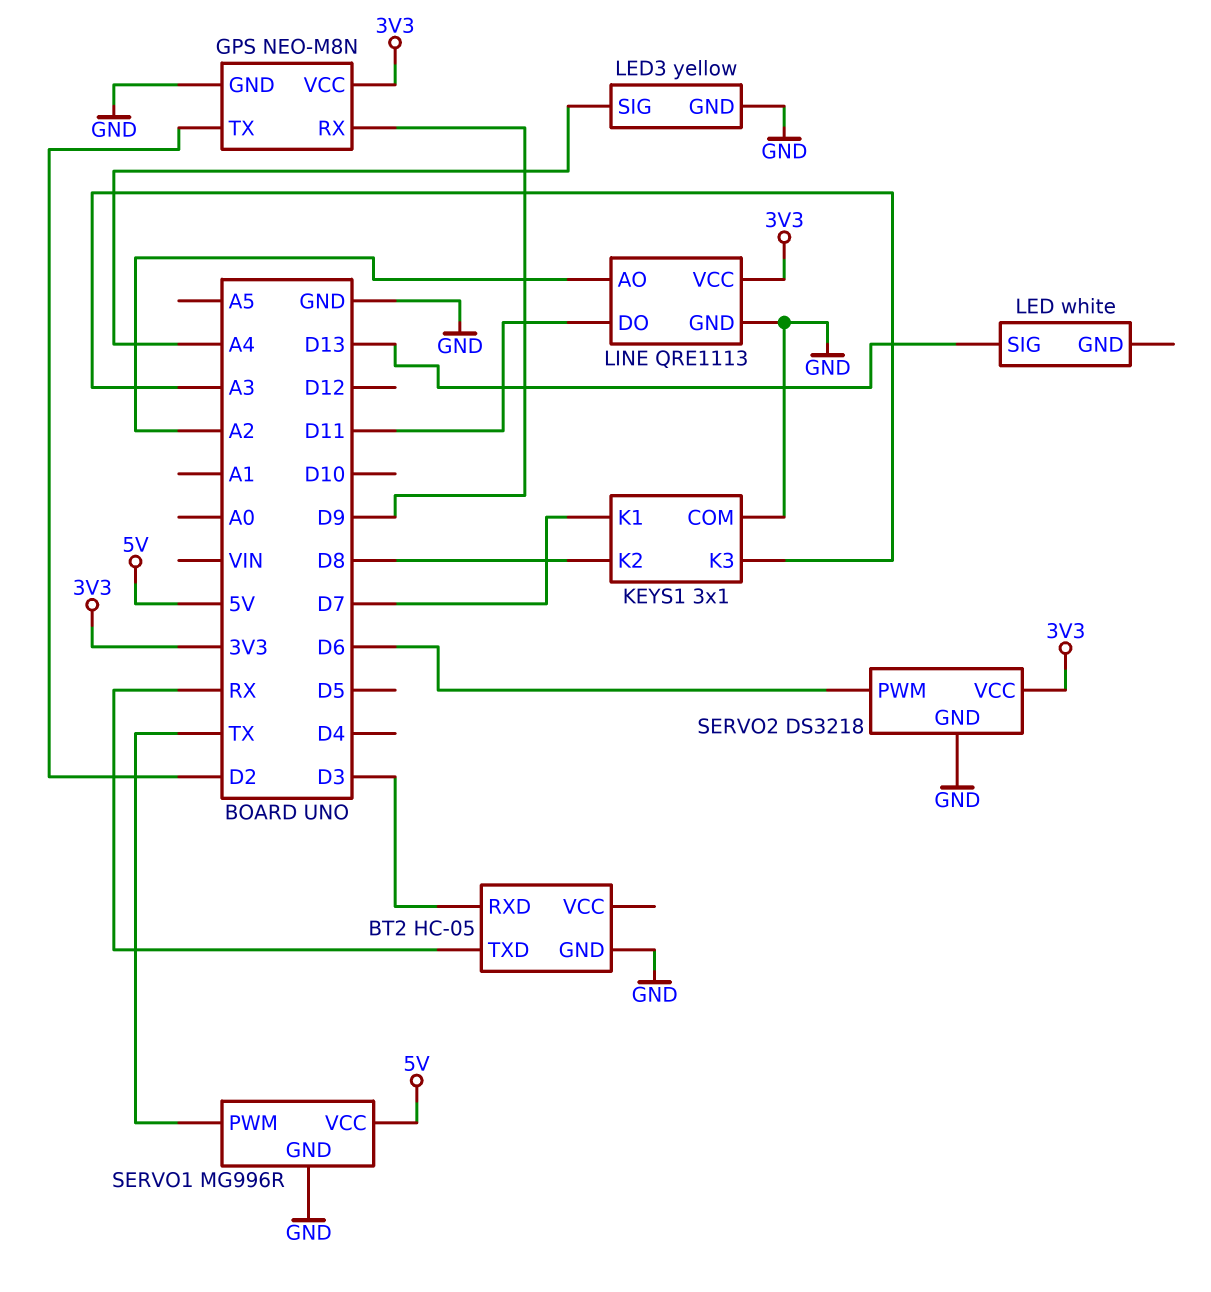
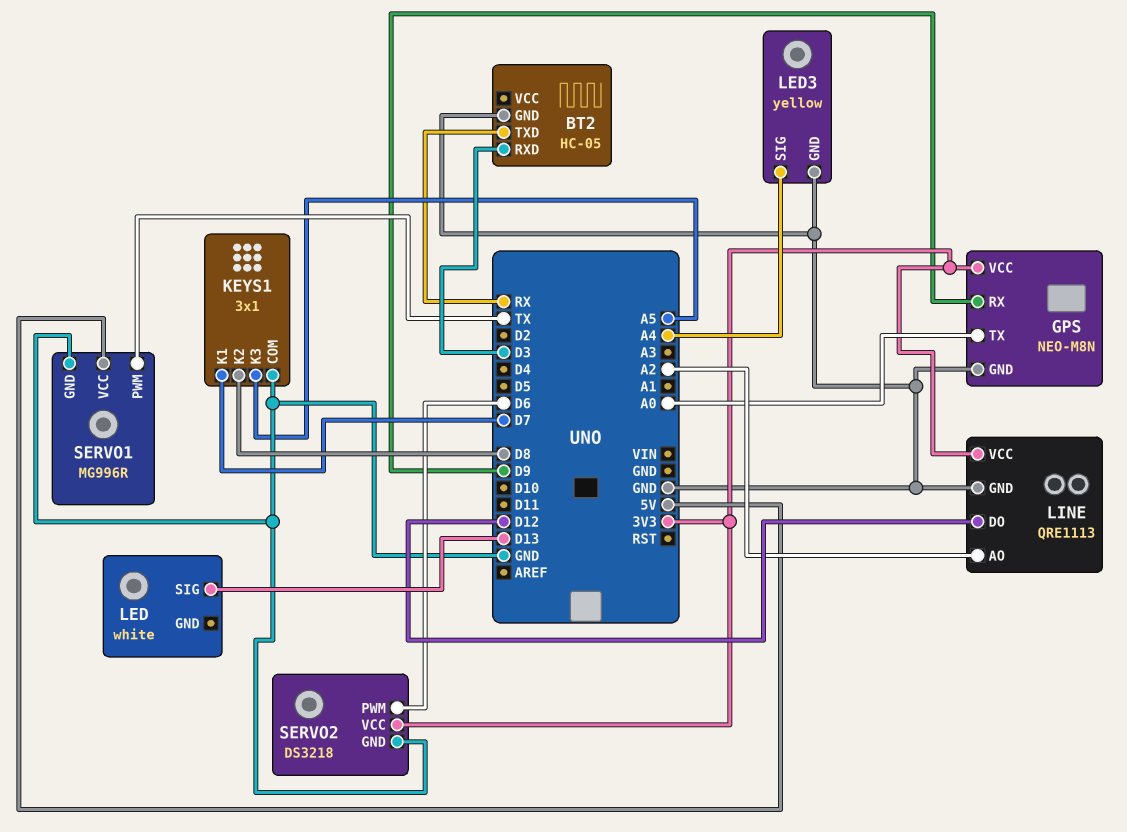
GPS pin TX: D2 -> A0
KEYS1 pin K3: A3 -> A5
LINE pin DO: D11 -> D12

